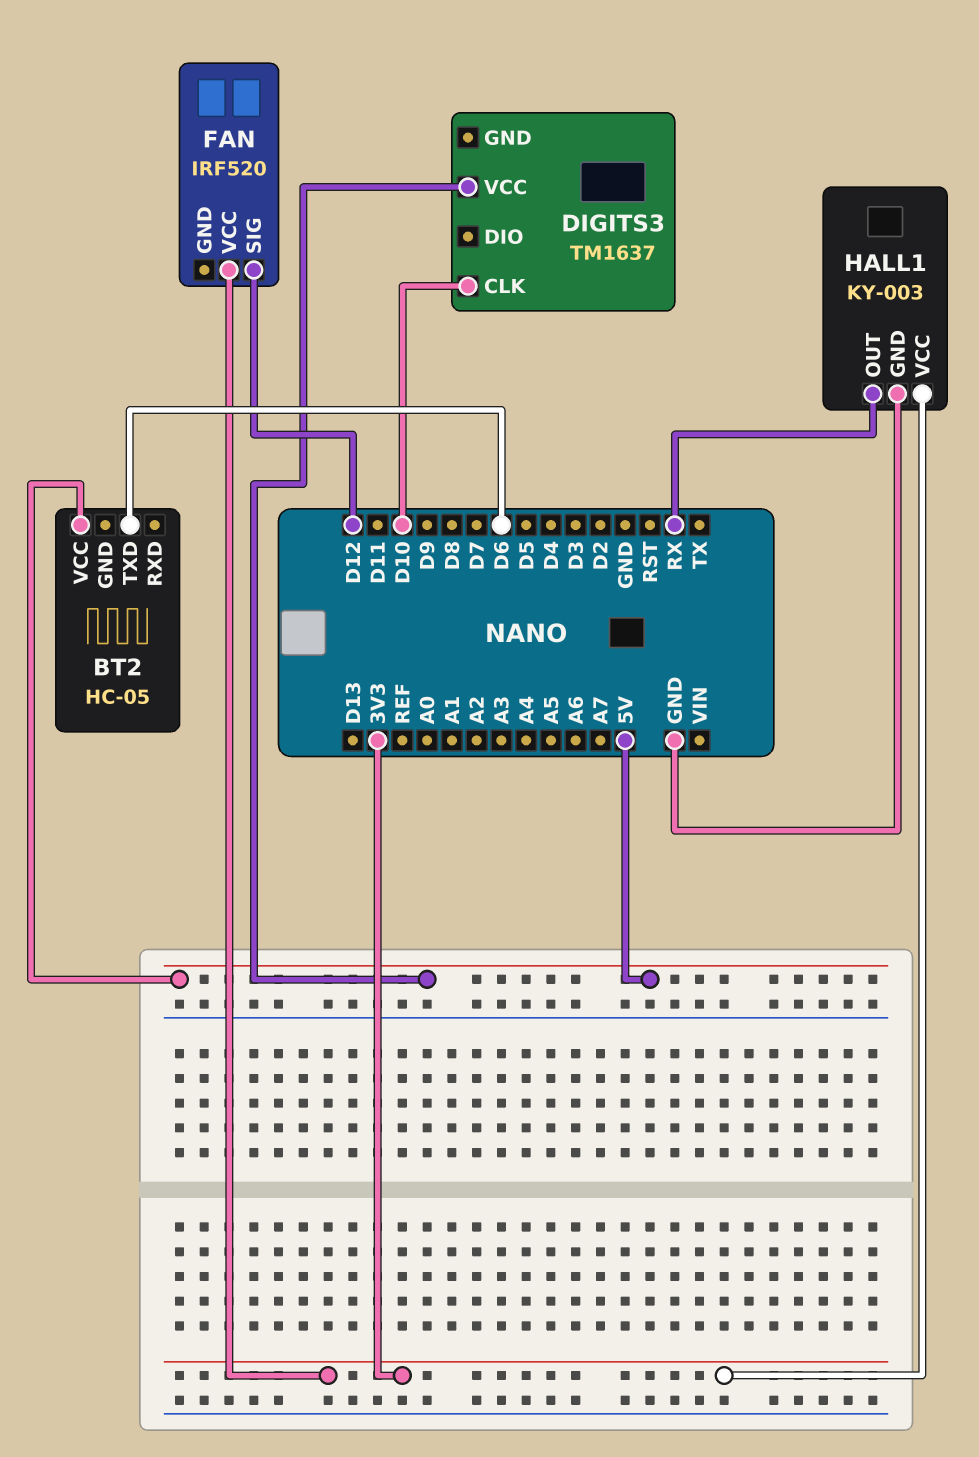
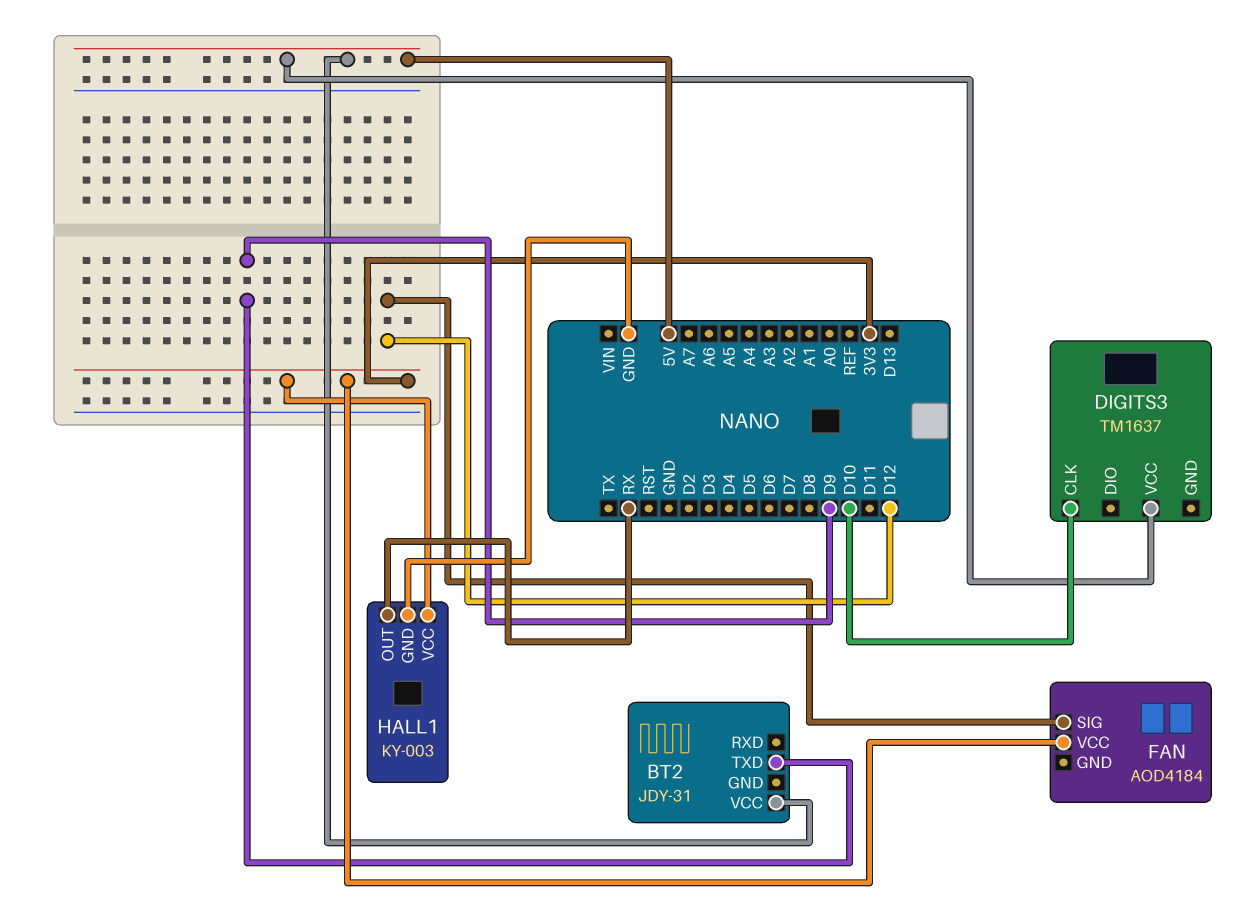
BT2: HC-05 -> JDY-31
BT2 pin TXD: D6 -> D9
FAN: IRF520 -> AOD4184

